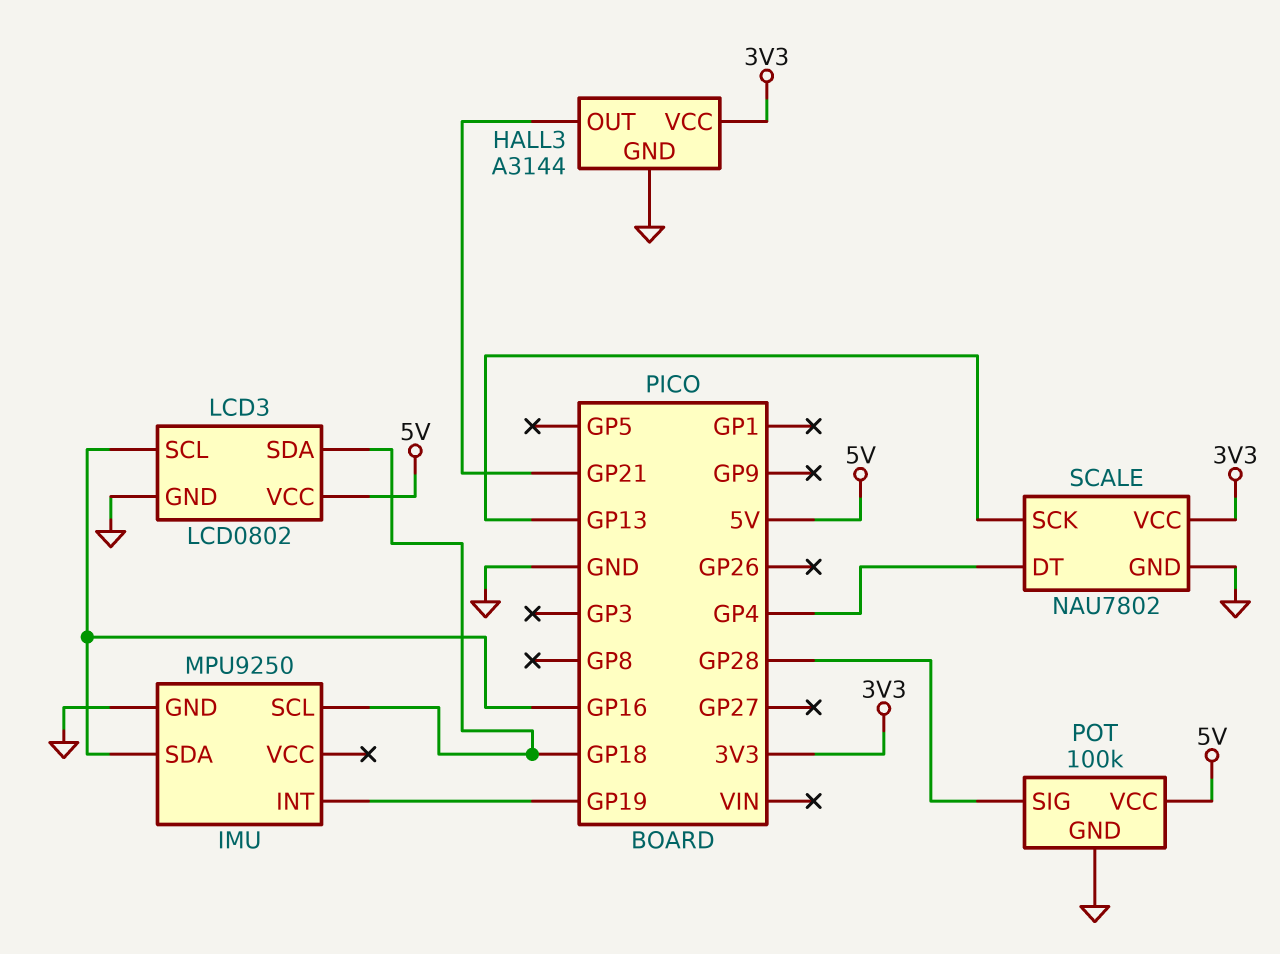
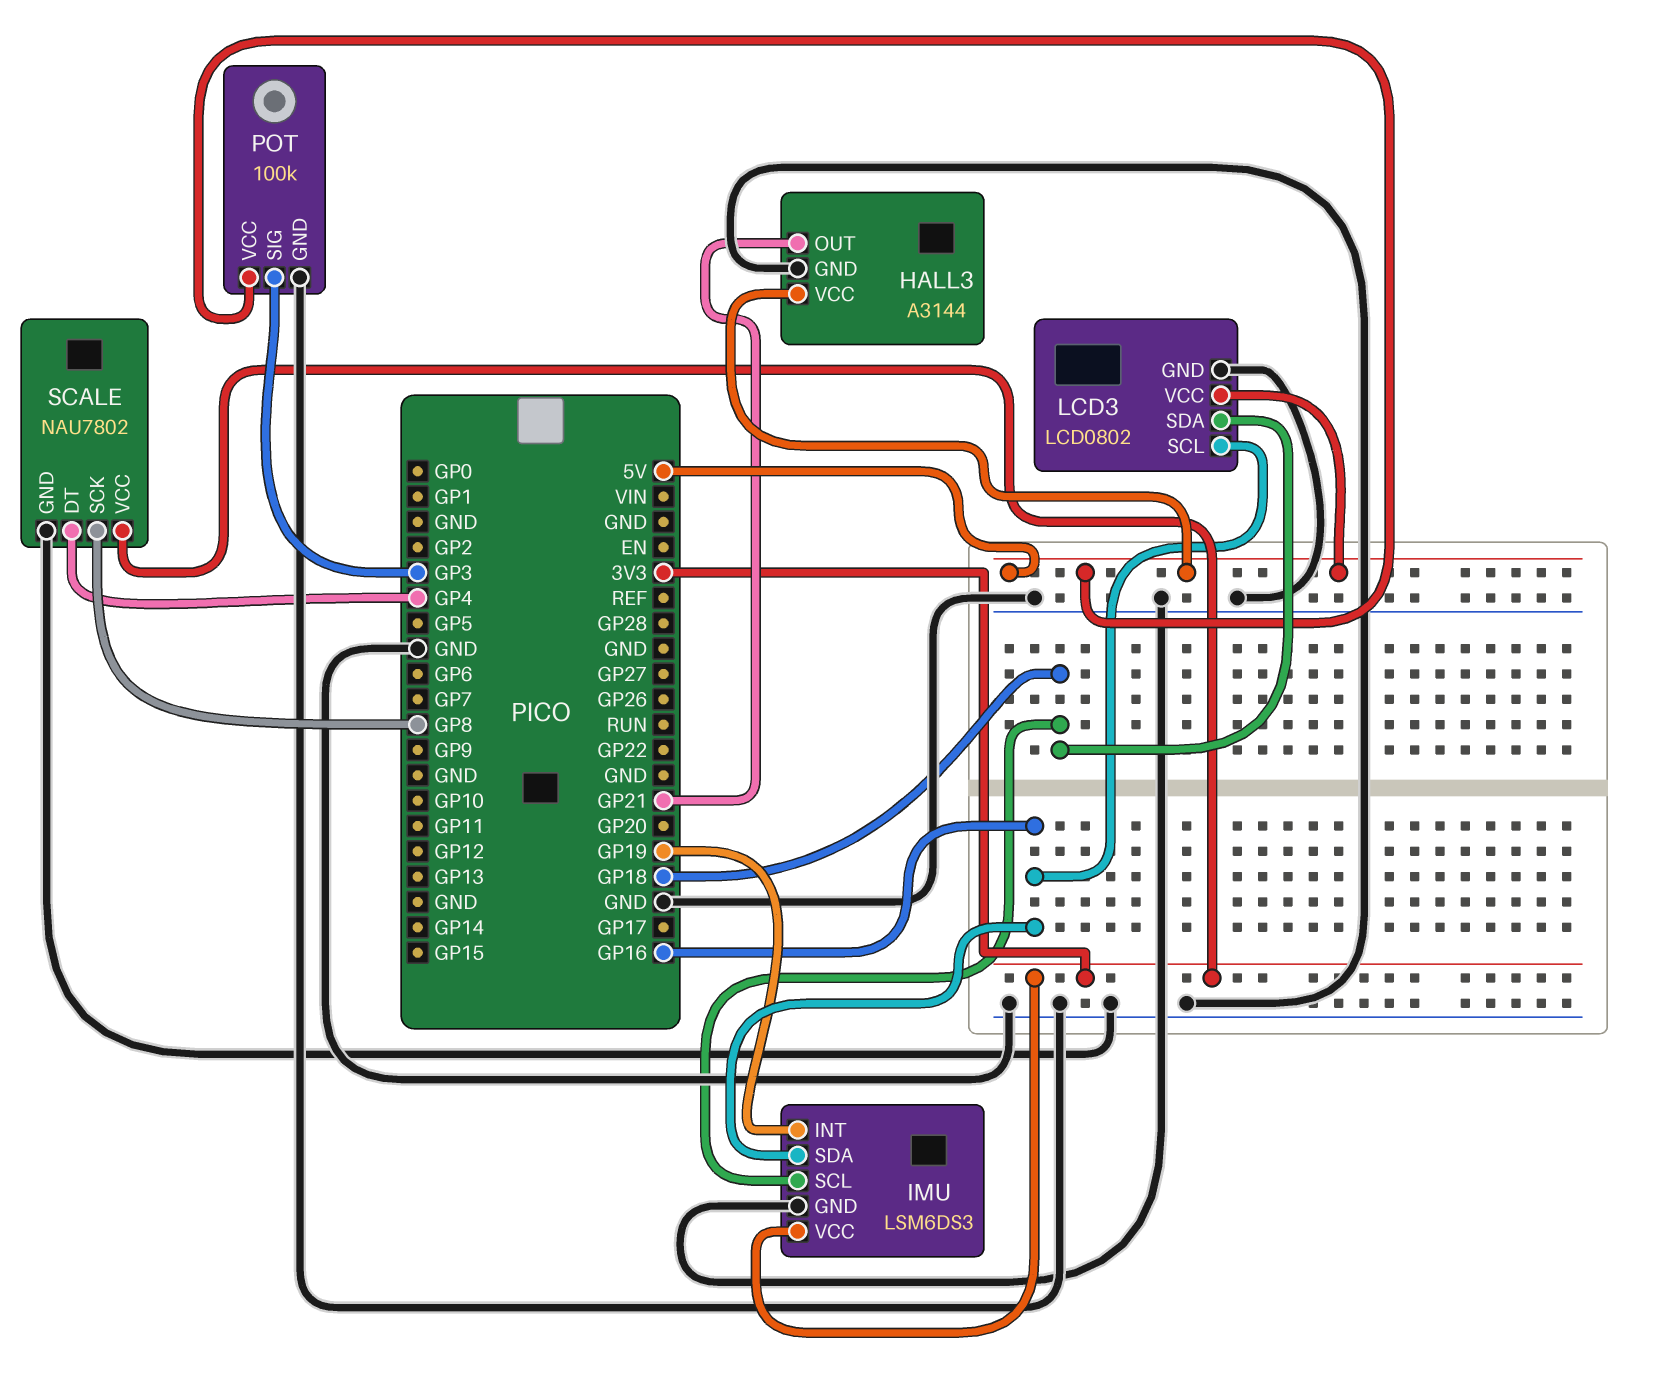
HALL3 pin VCC: 3V3 -> 5V
IMU: MPU9250 -> LSM6DS3
IMU pin VCC: none -> 3V3
POT pin SIG: GP28 -> GP3
SCALE pin SCK: GP13 -> GP8

